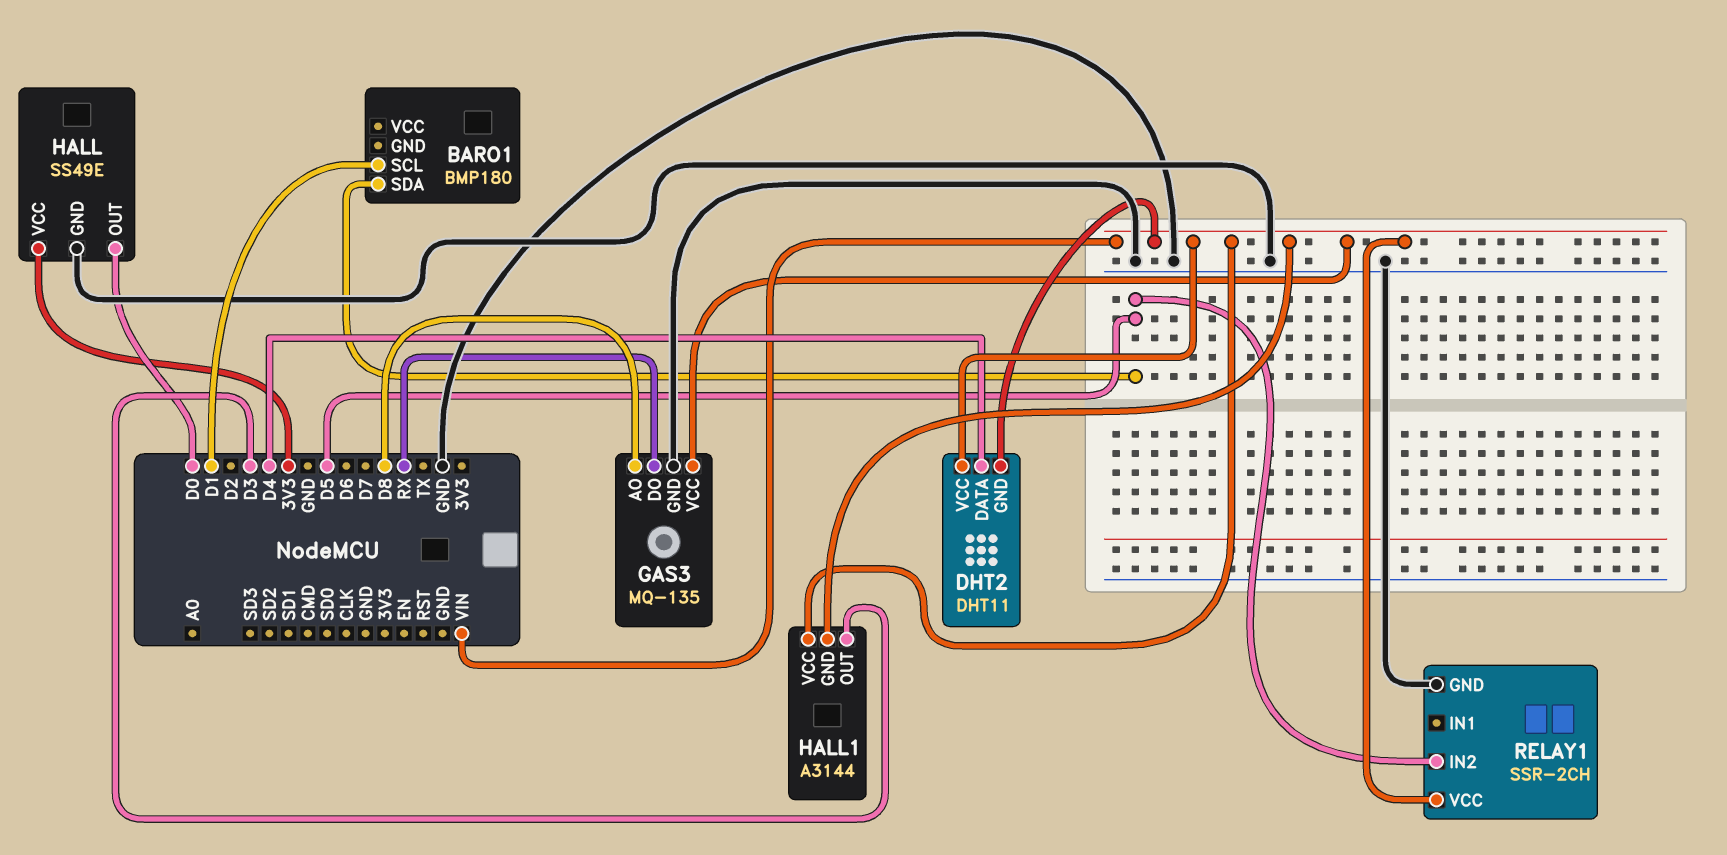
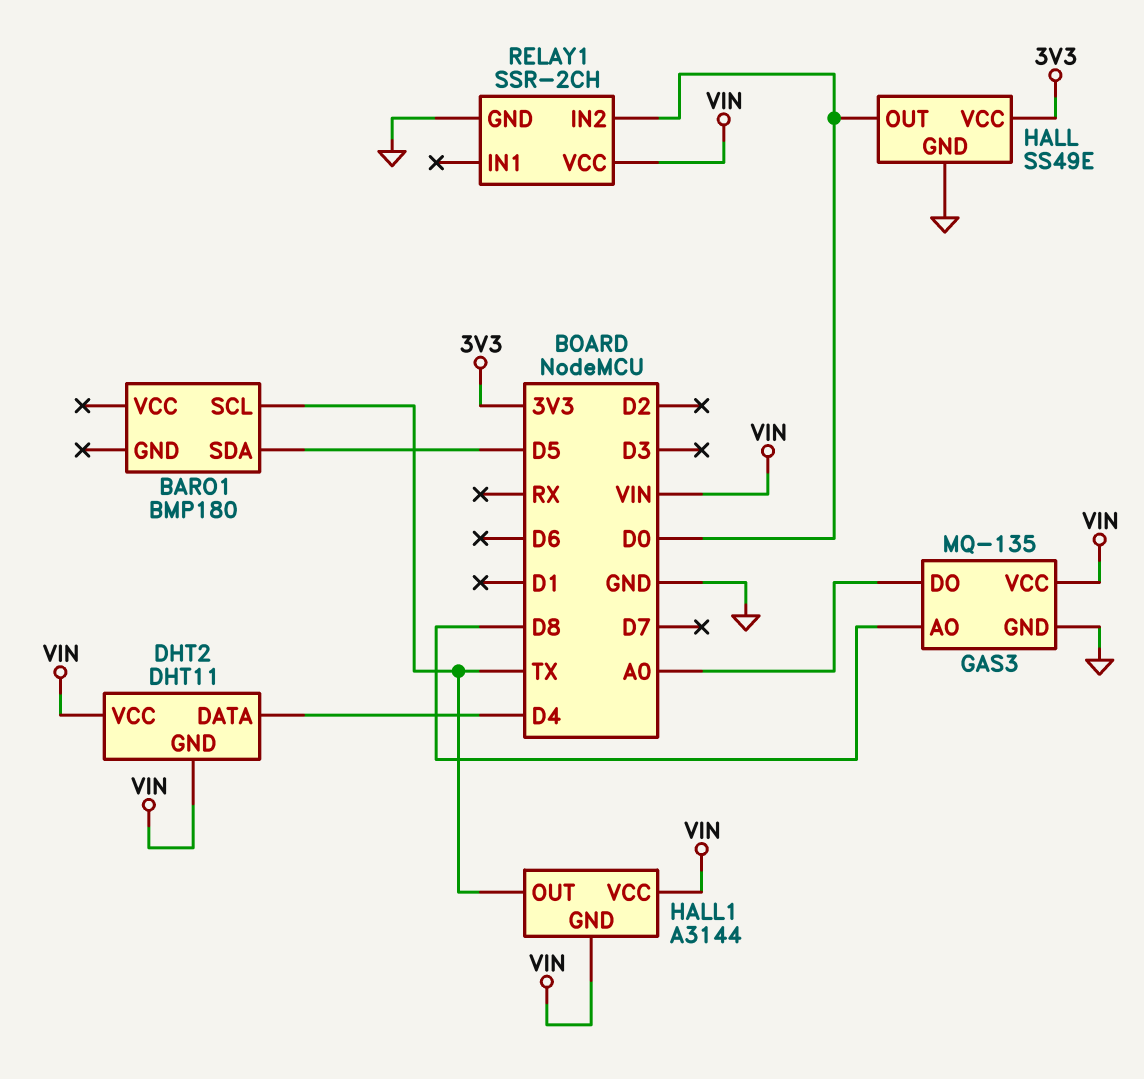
BARO1 pin SCL: D1 -> TX
GAS3 pin DO: RX -> A0
HALL1 pin OUT: D3 -> TX
RELAY1 pin IN2: D5 -> D0

